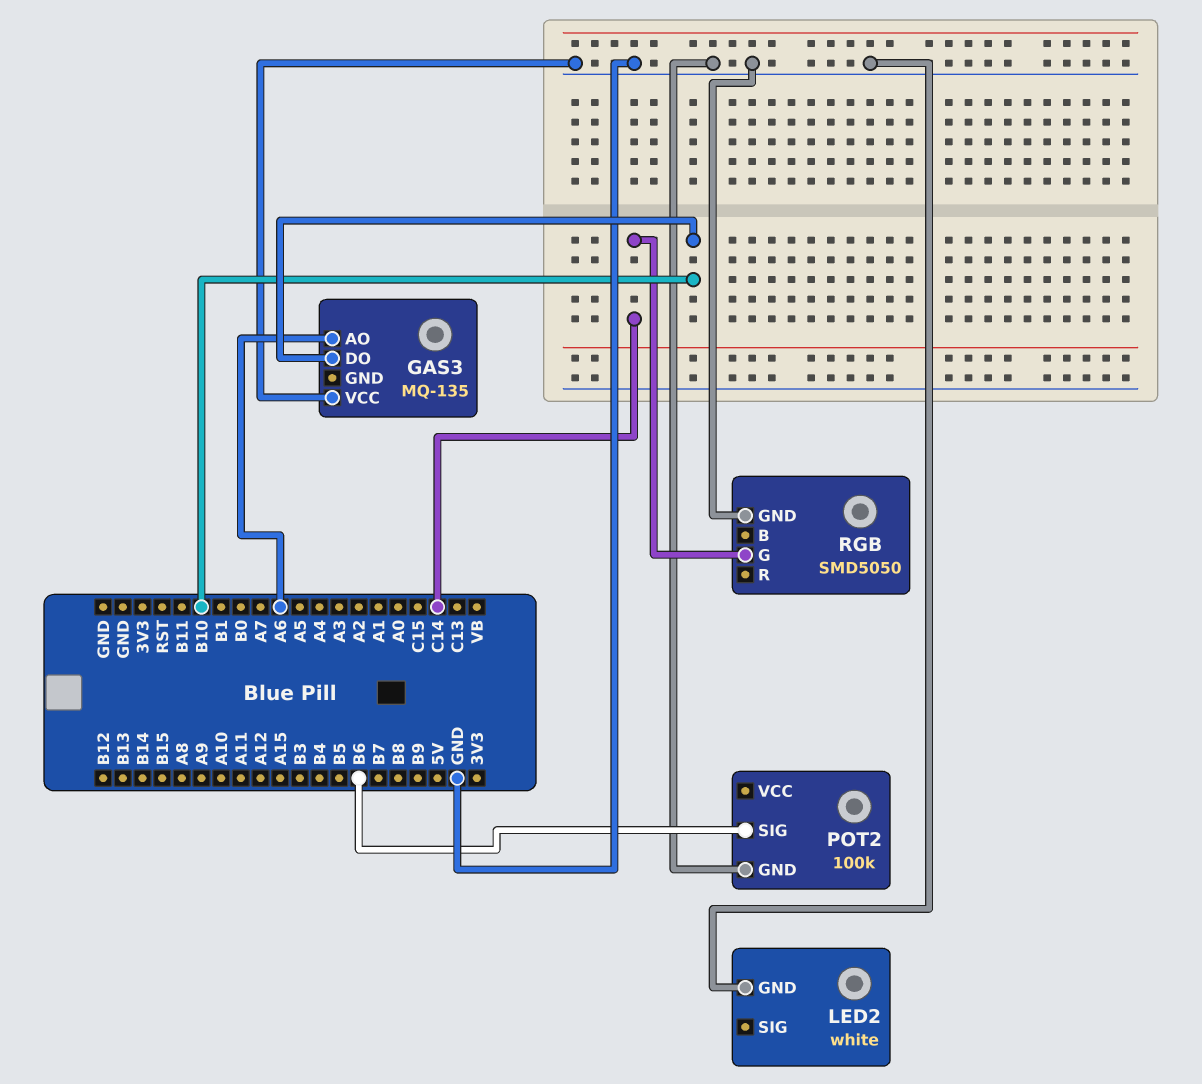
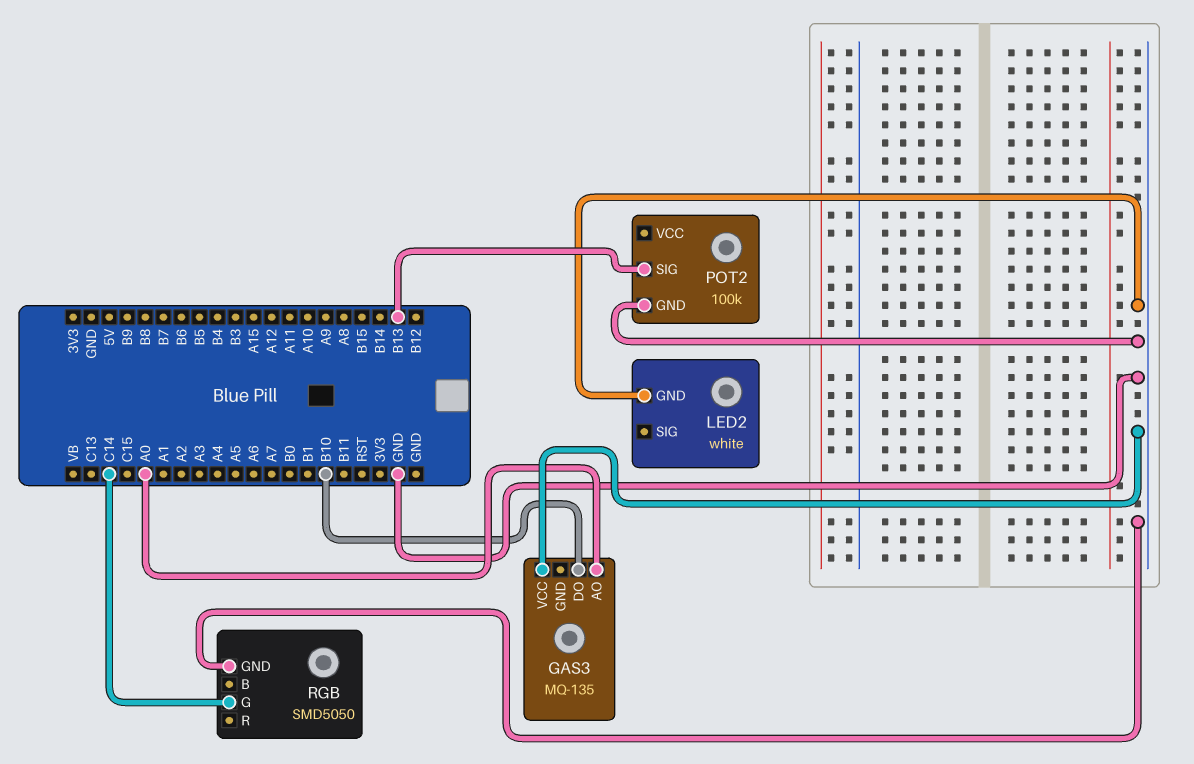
GAS3 pin AO: A6 -> A0
POT2 pin SIG: B6 -> B13

